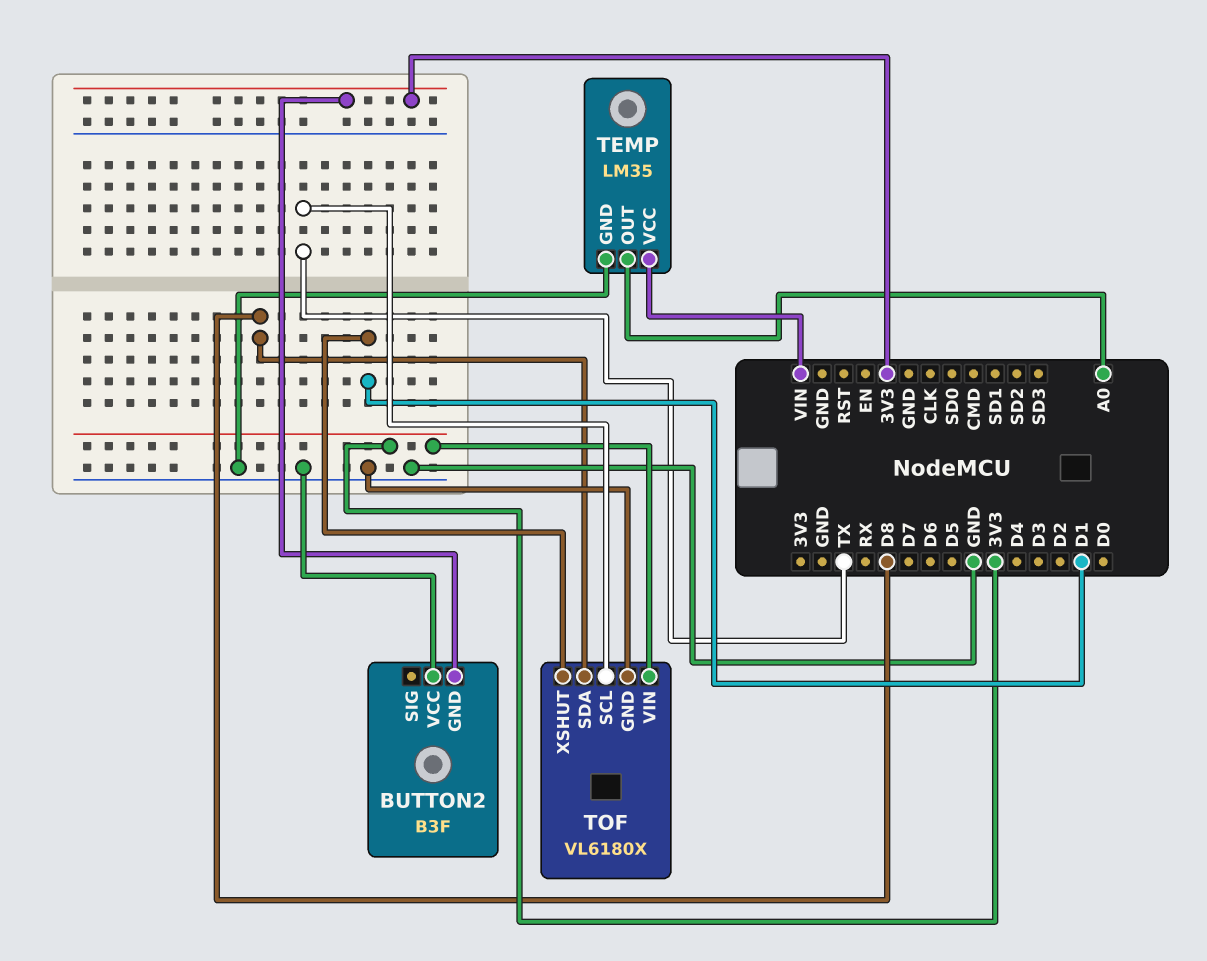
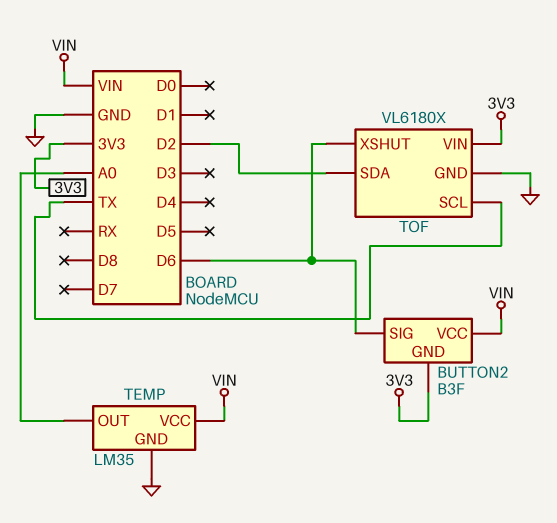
BUTTON2 pin SIG: none -> D6
BUTTON2 pin VCC: GND -> VIN
TOF pin SDA: D8 -> D2
TOF pin XSHUT: D1 -> D6

